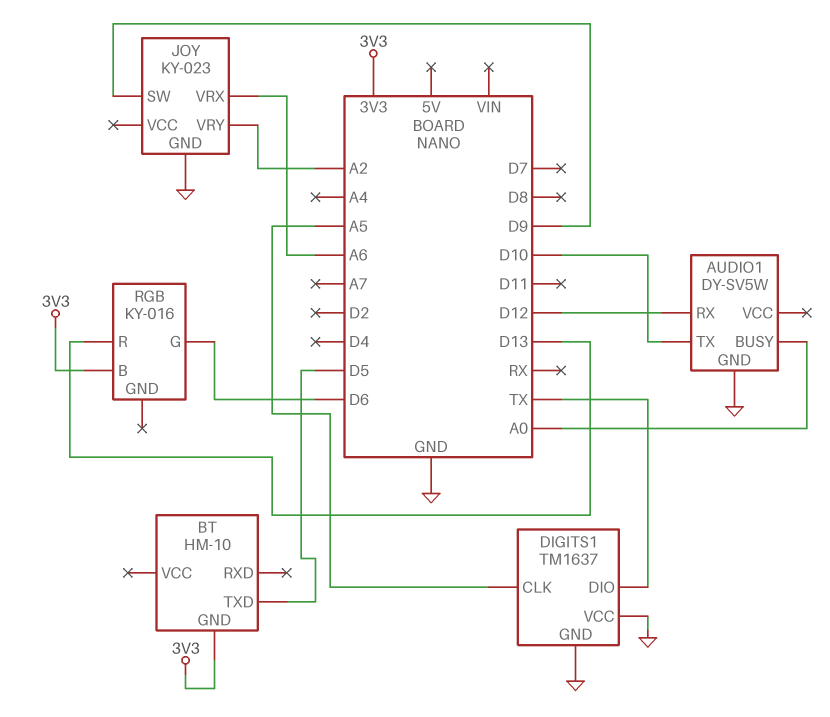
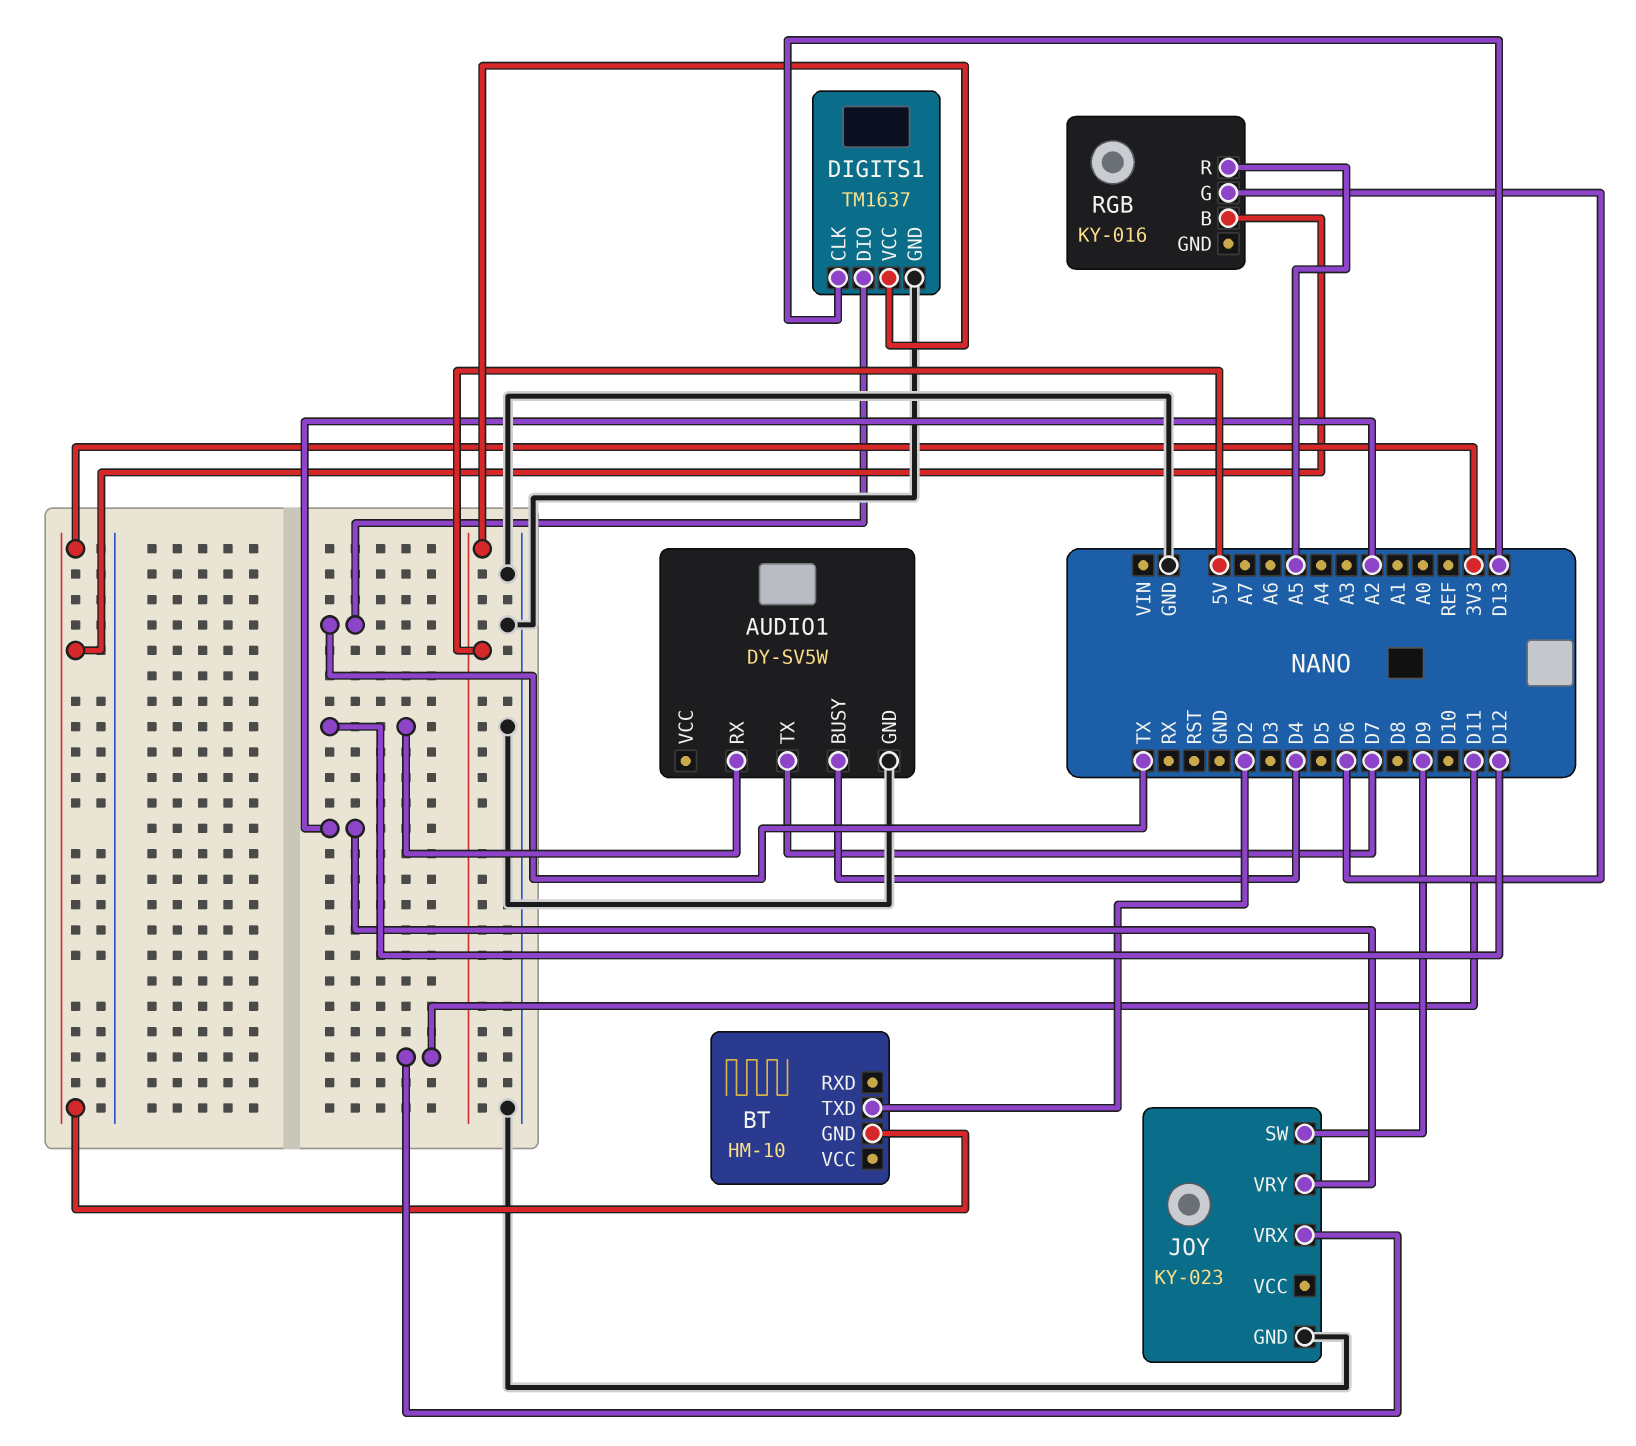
AUDIO1 pin BUSY: A0 -> D4
AUDIO1 pin TX: D10 -> D7
BT pin TXD: D5 -> D2
DIGITS1 pin CLK: A5 -> D13
DIGITS1 pin VCC: GND -> 5V
JOY pin VRX: A6 -> D11
RGB pin R: D13 -> A5

